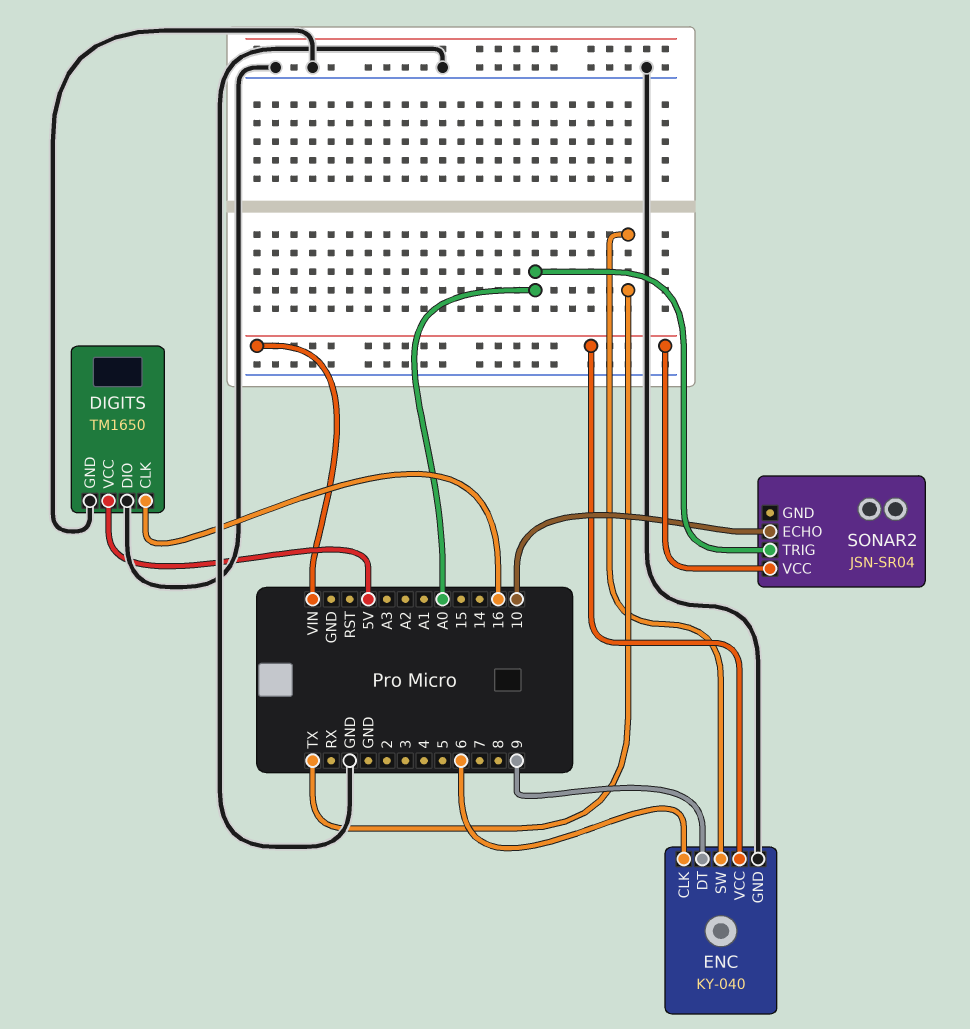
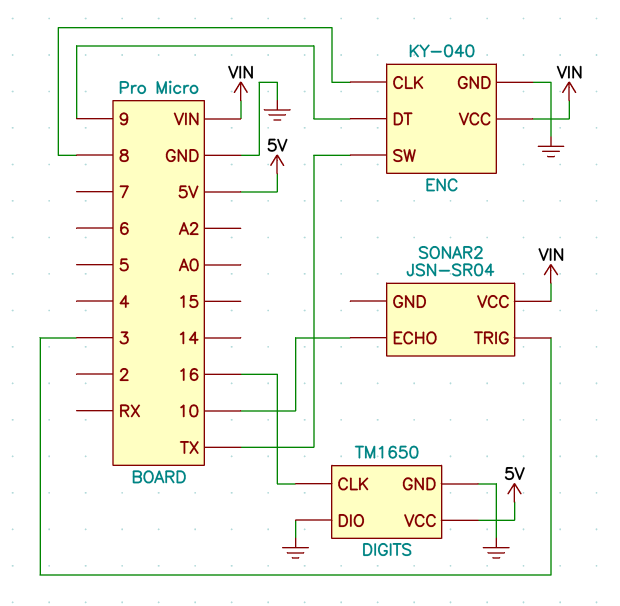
ENC pin CLK: 6 -> 8
SONAR2 pin TRIG: A0 -> 3

